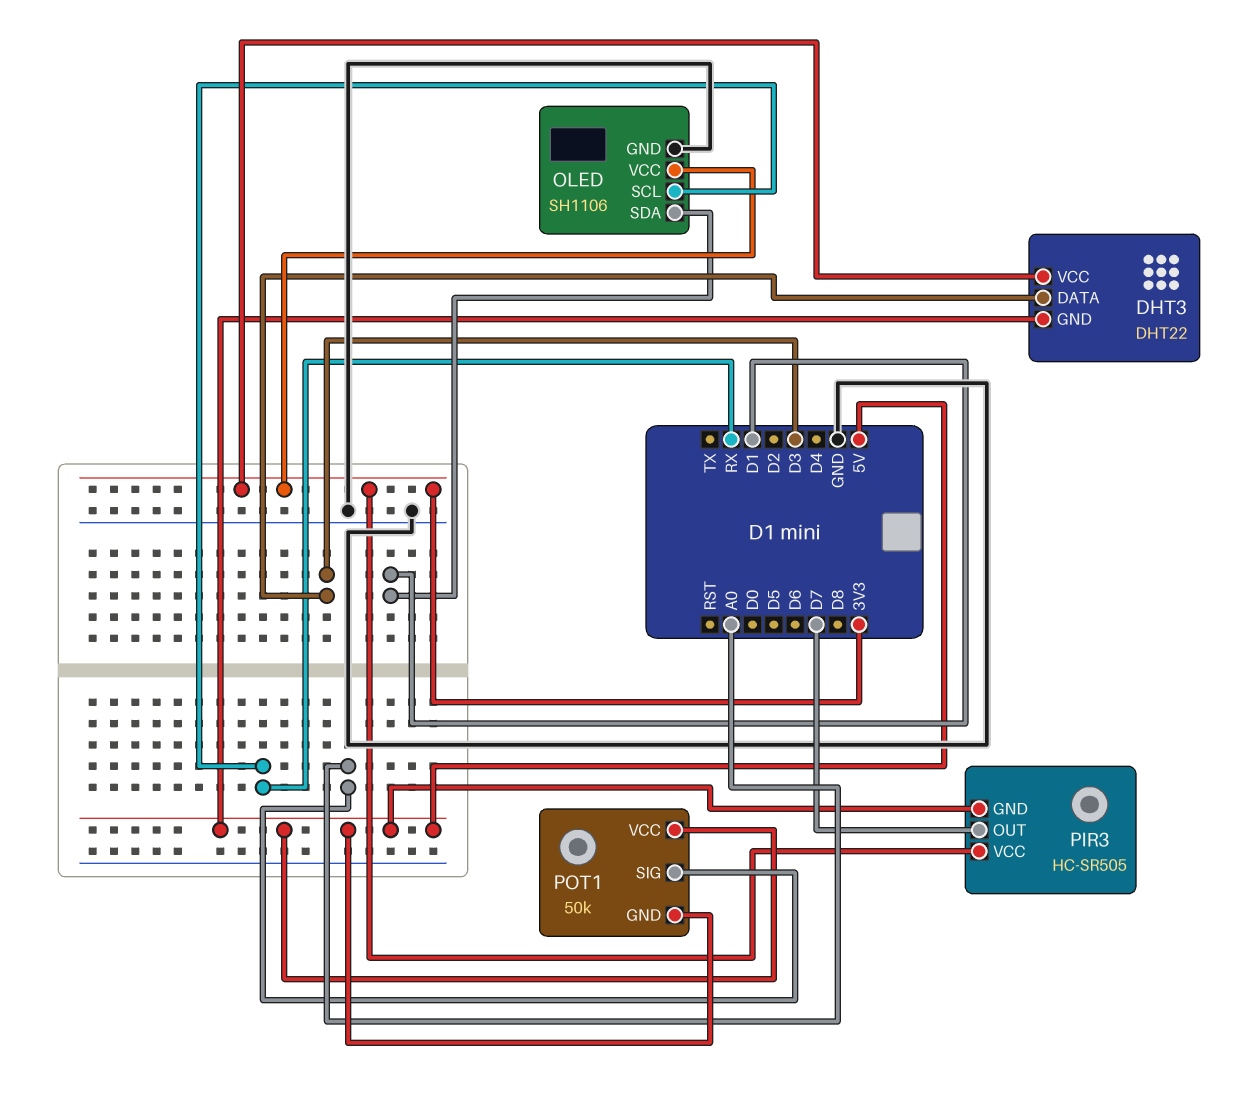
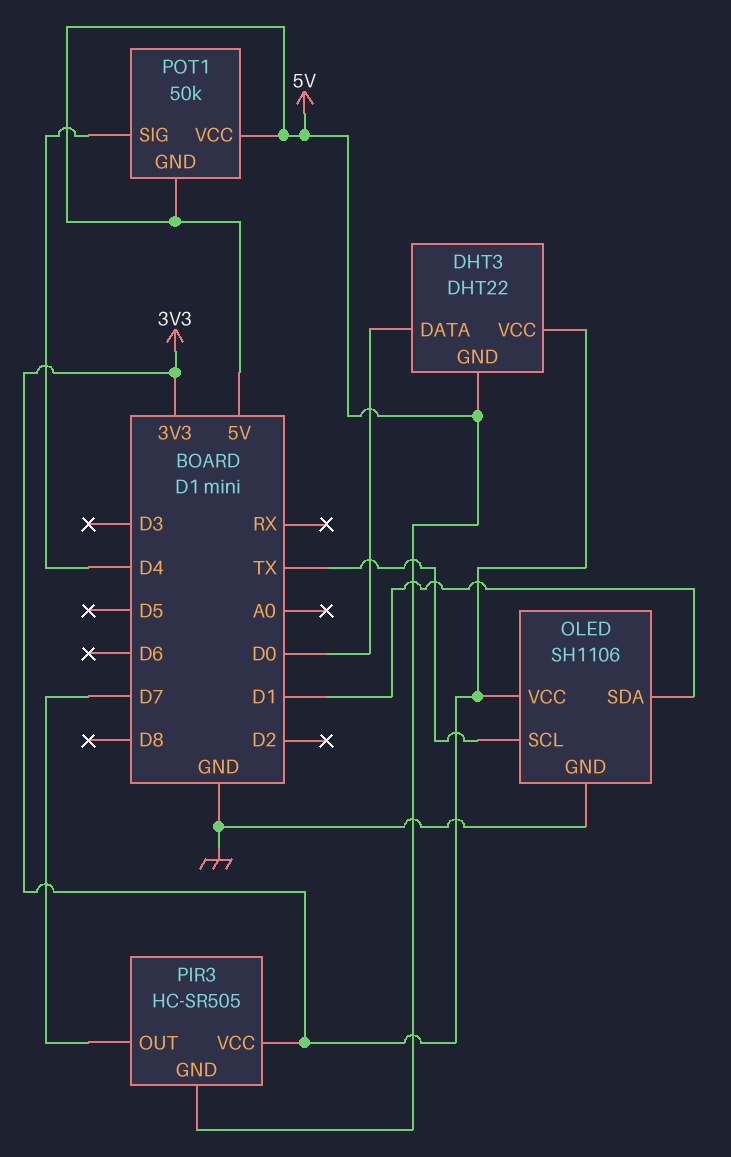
DHT3 pin DATA: D3 -> D0
OLED pin SCL: RX -> TX
POT1 pin SIG: A0 -> D4

